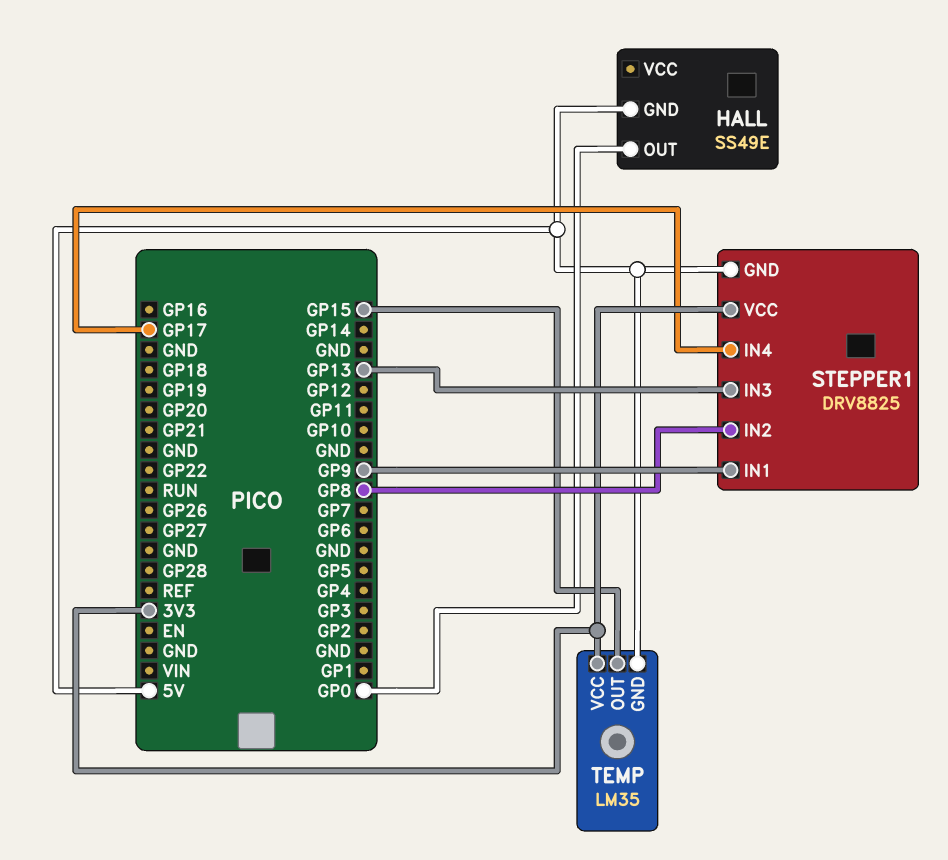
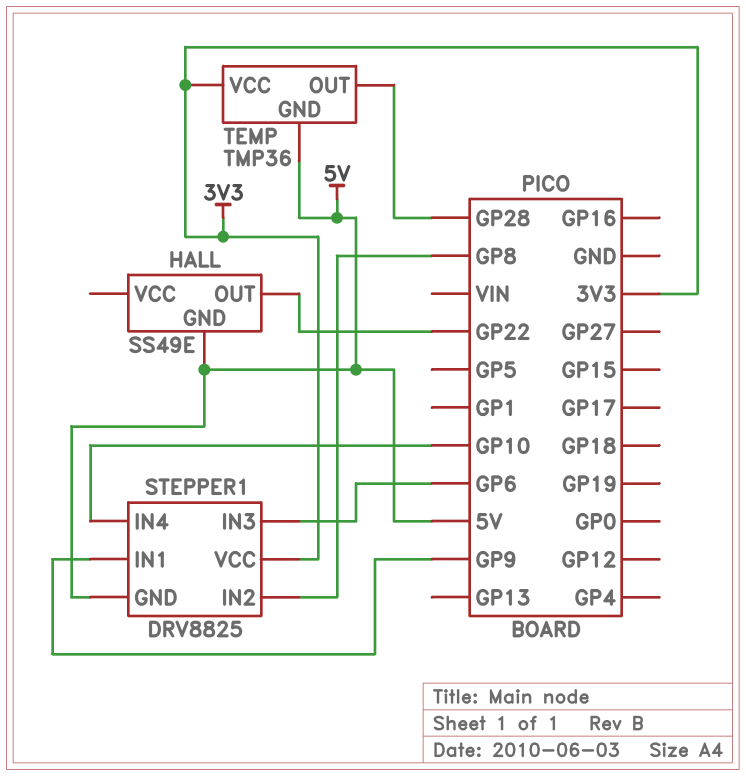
HALL pin OUT: GP0 -> GP22
STEPPER1 pin IN3: GP13 -> GP6
STEPPER1 pin IN4: GP17 -> GP10
TEMP: LM35 -> TMP36
TEMP pin OUT: GP15 -> GP28

